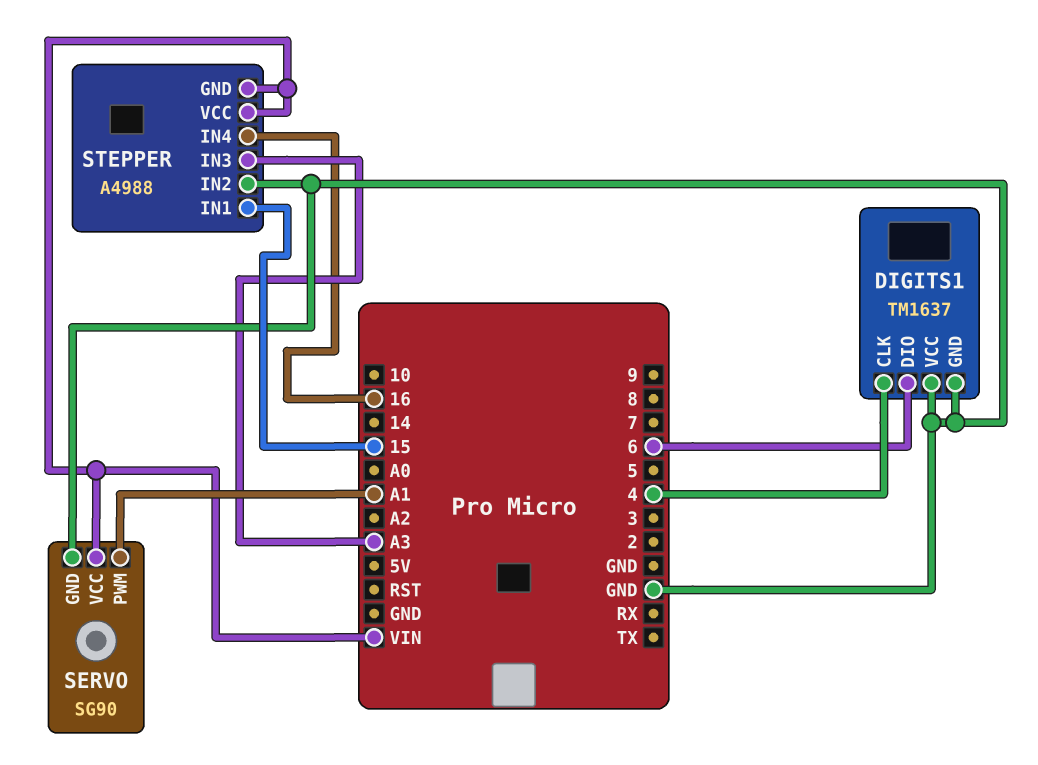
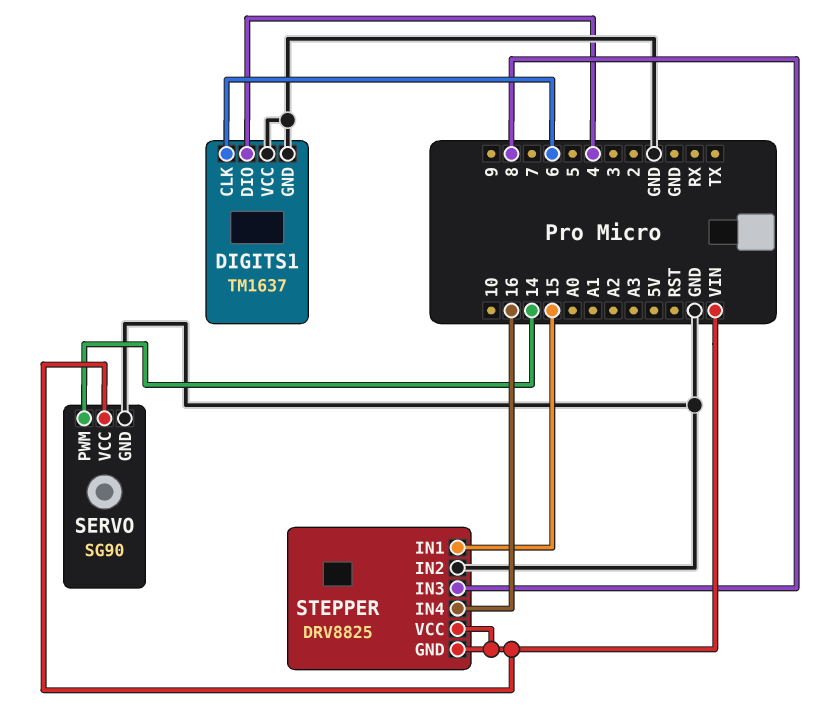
DIGITS1 pin CLK: 4 -> 6
DIGITS1 pin DIO: 6 -> 4
SERVO pin PWM: A1 -> 14
STEPPER: A4988 -> DRV8825
STEPPER pin IN3: A3 -> 8

